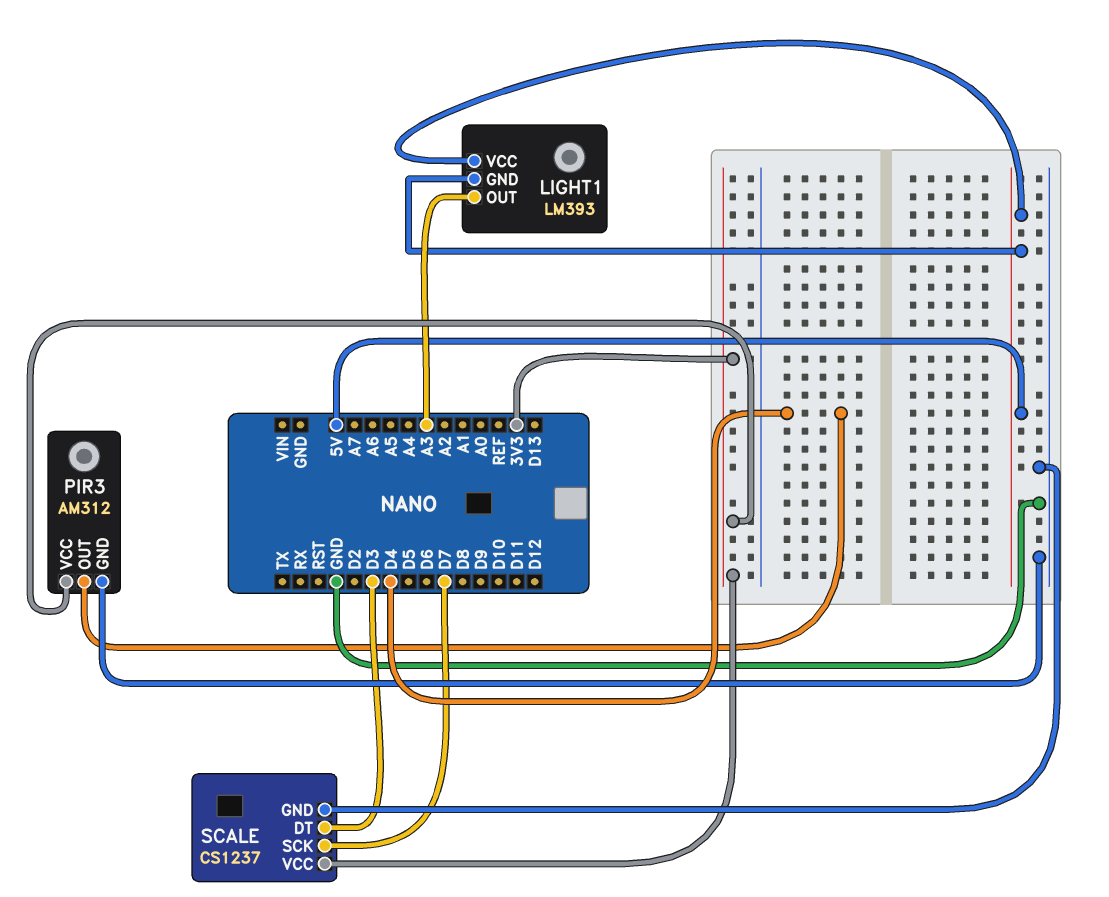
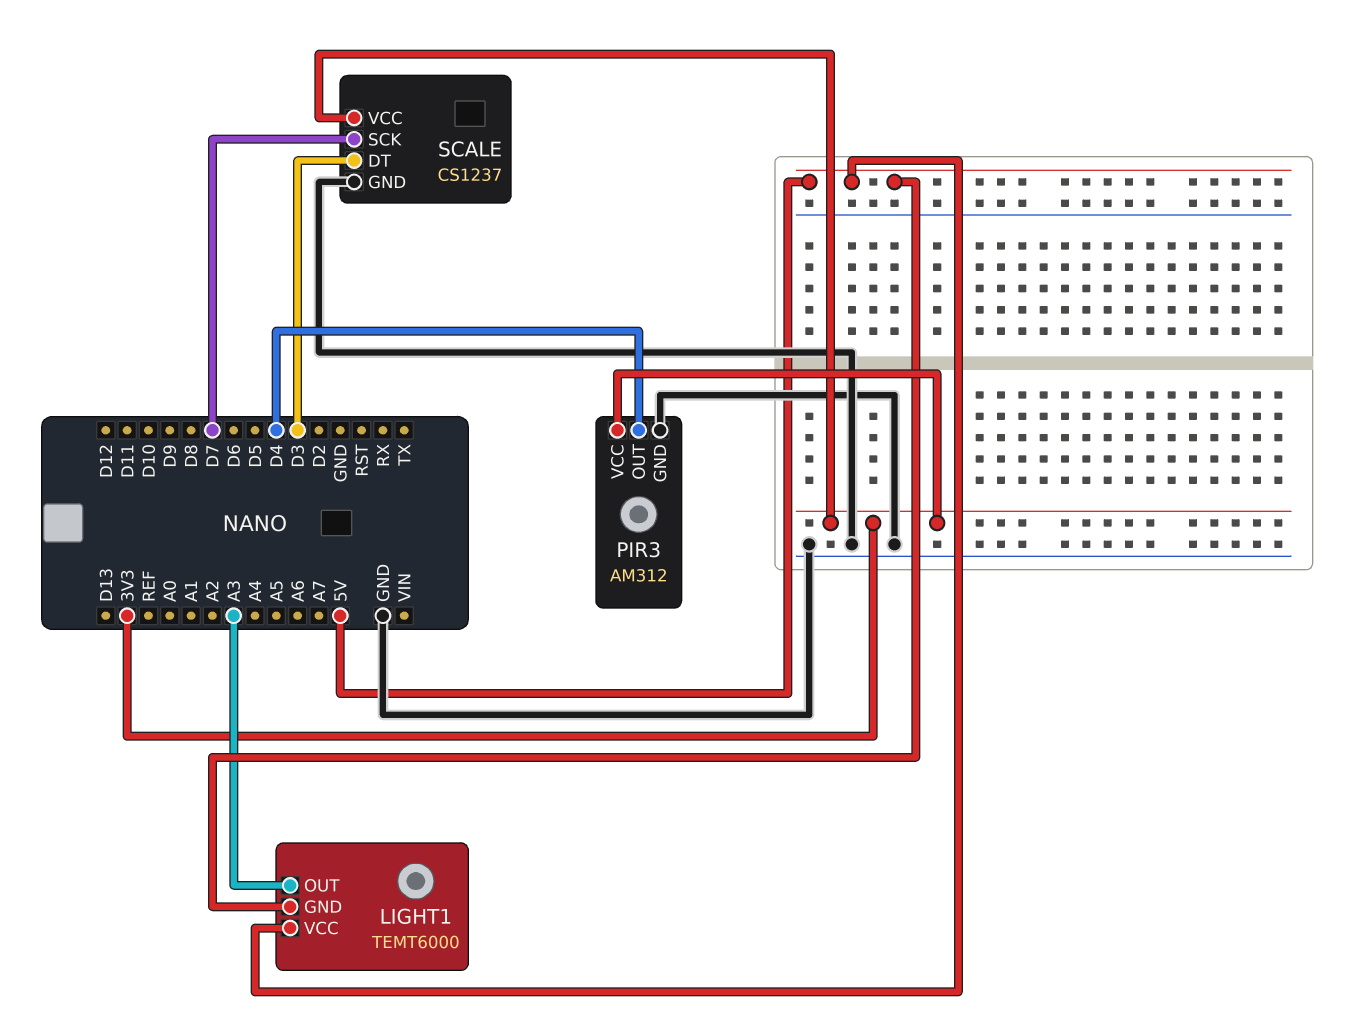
LIGHT1: LM393 -> TEMT6000

